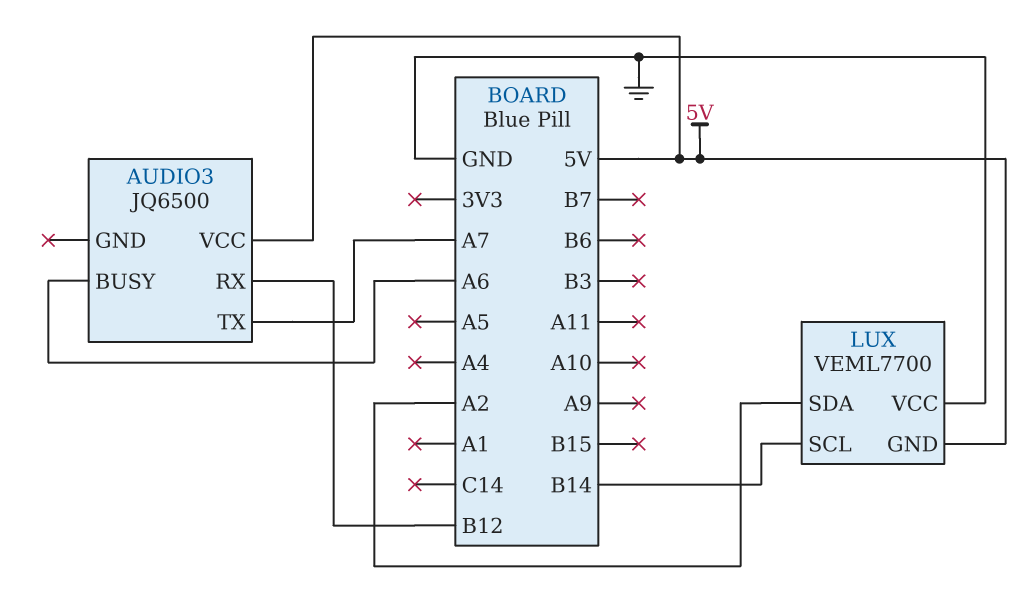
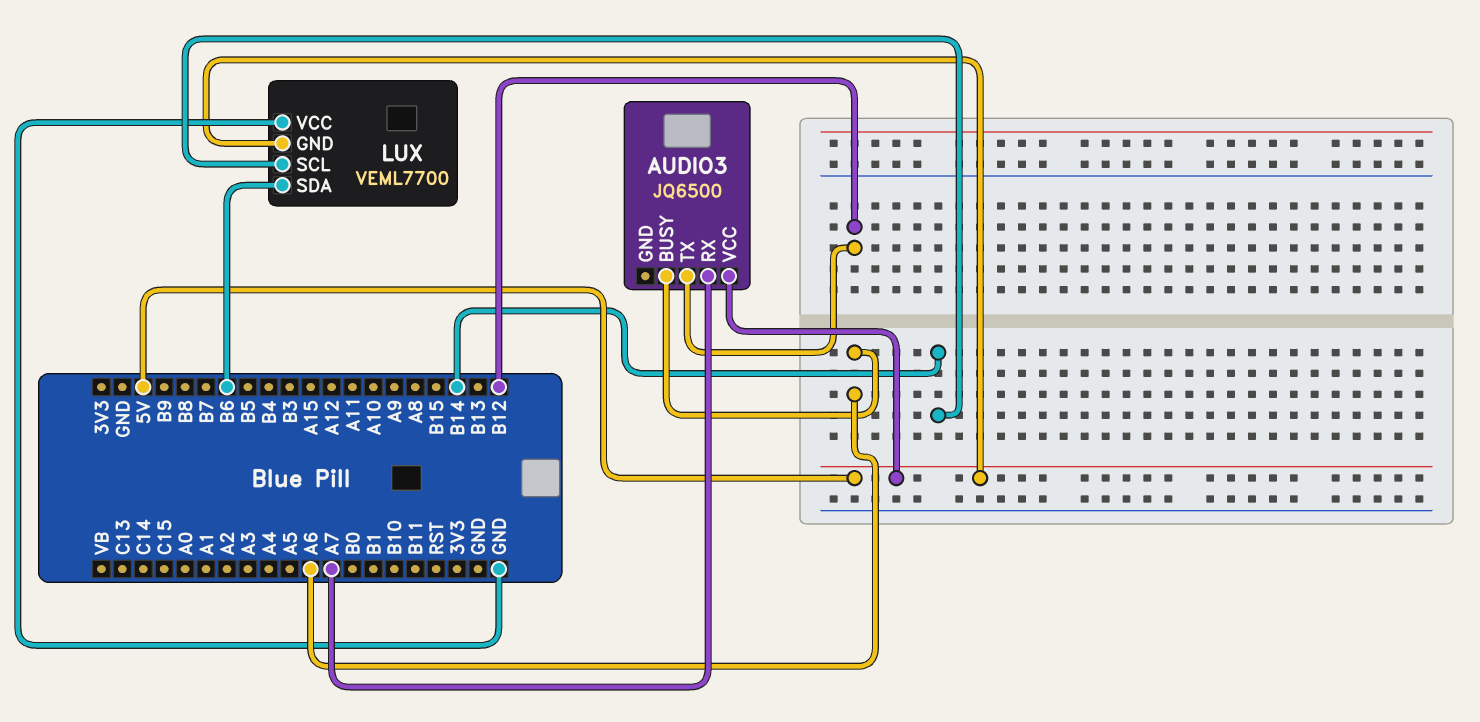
AUDIO3 pin RX: B12 -> A7
AUDIO3 pin TX: A7 -> B12
LUX pin SDA: A2 -> B6

